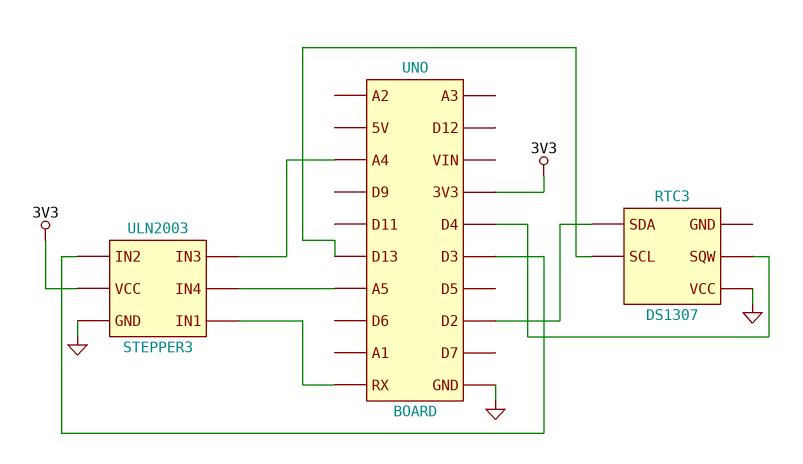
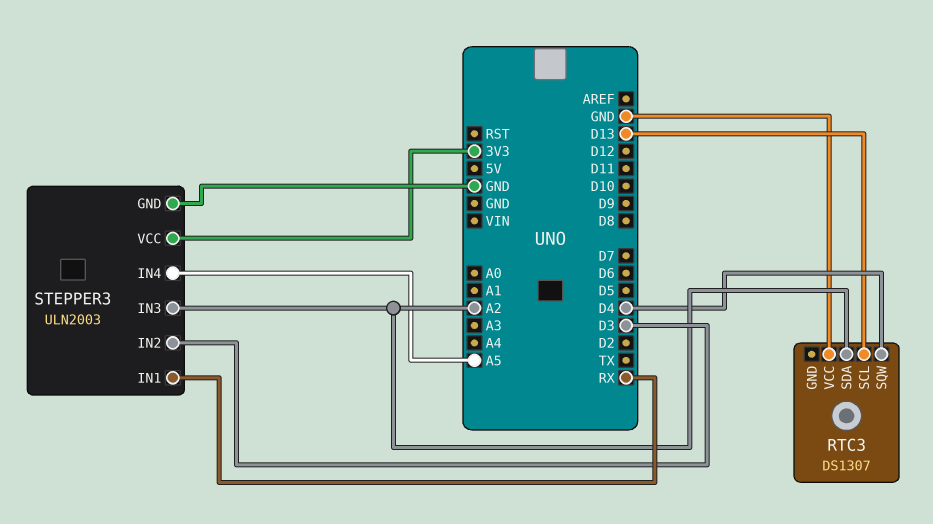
RTC3 pin SDA: D2 -> A2
STEPPER3 pin IN3: A4 -> A2

